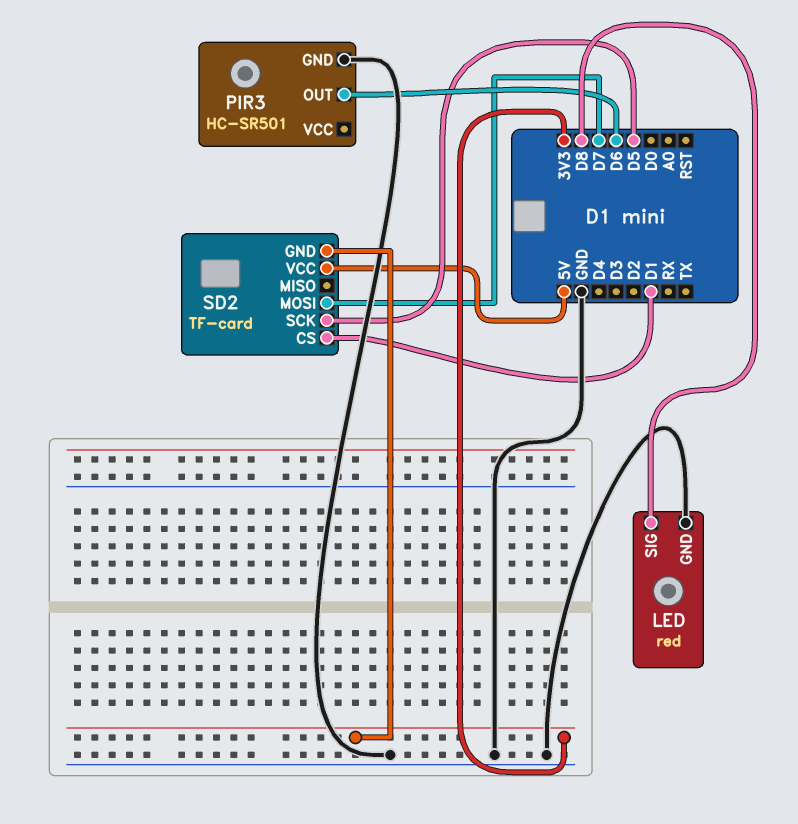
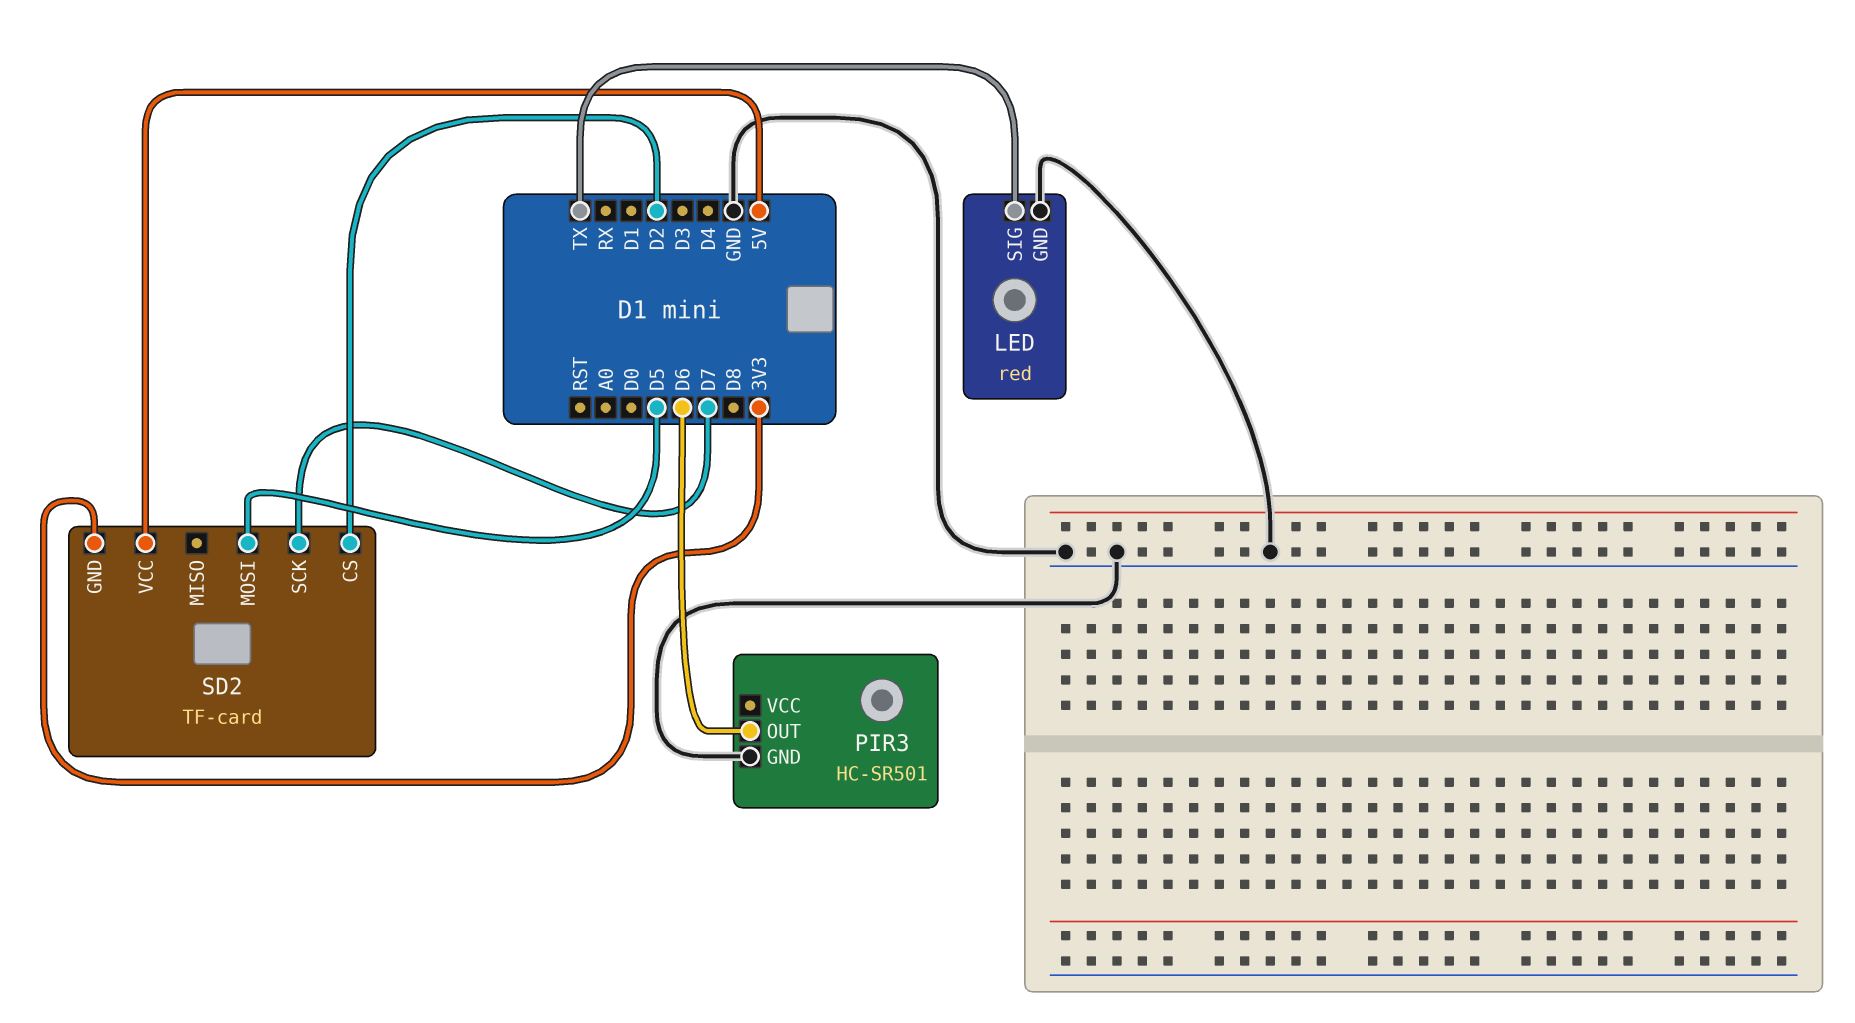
LED pin SIG: D8 -> TX
SD2 pin CS: D1 -> D2
SD2 pin MOSI: D7 -> D5
SD2 pin SCK: D5 -> D7

